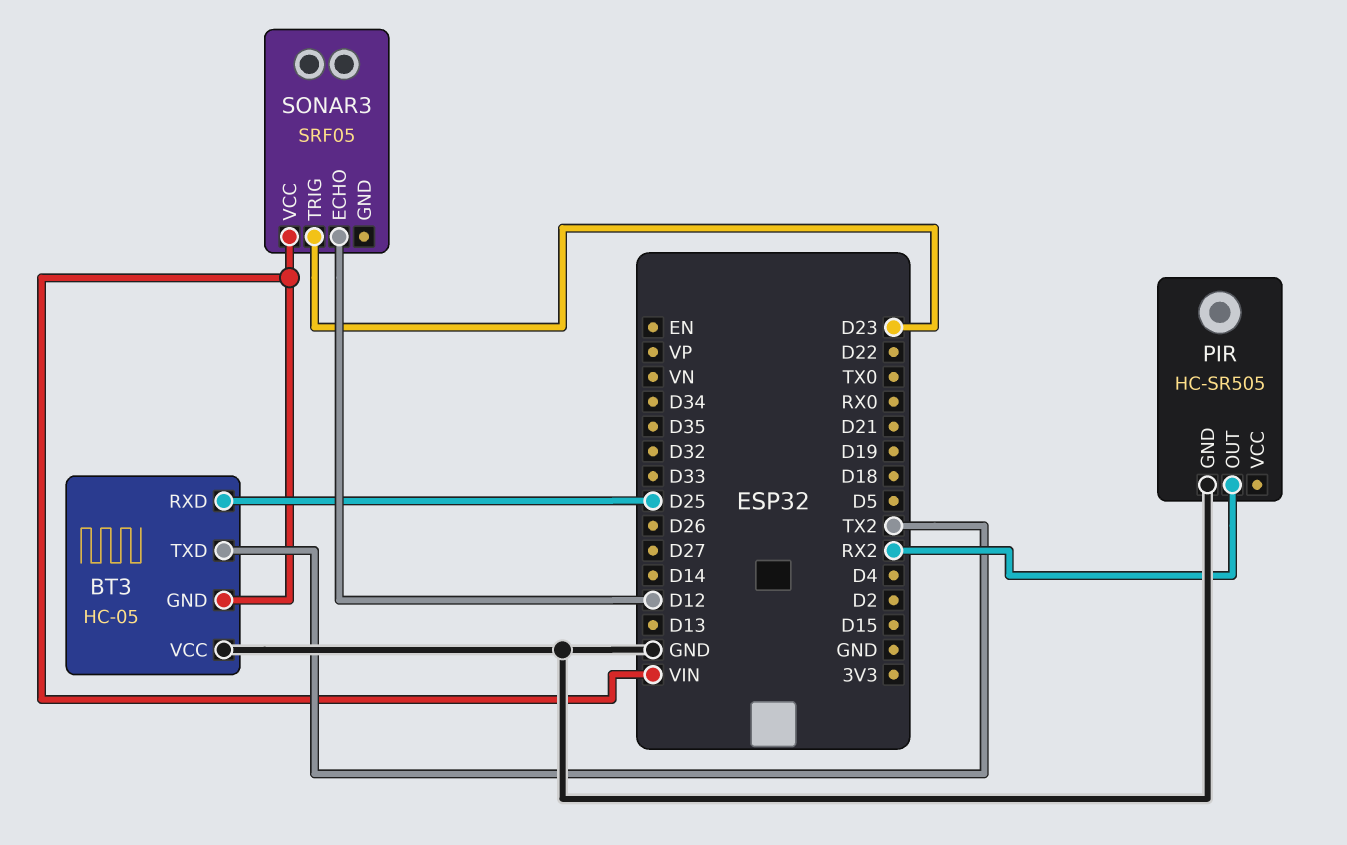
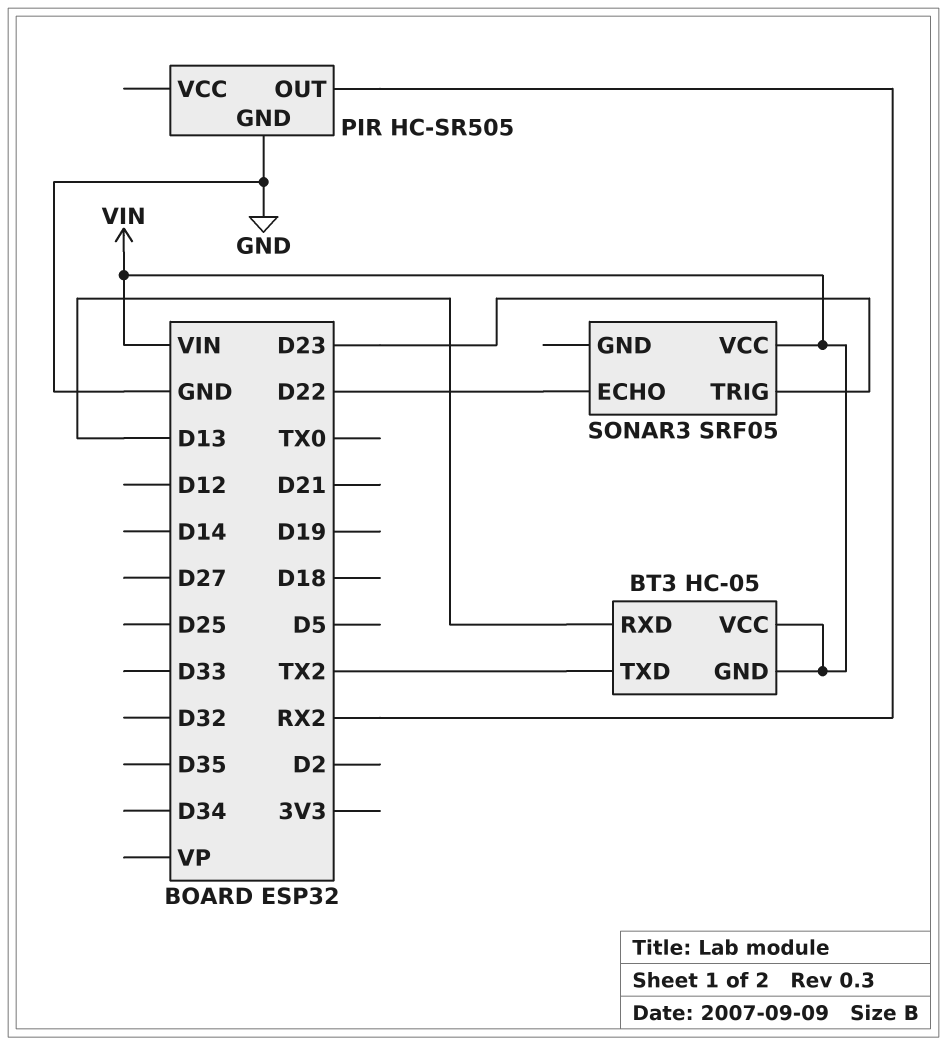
BT3 pin RXD: D25 -> D13
BT3 pin VCC: GND -> VIN
SONAR3 pin ECHO: D12 -> D22

